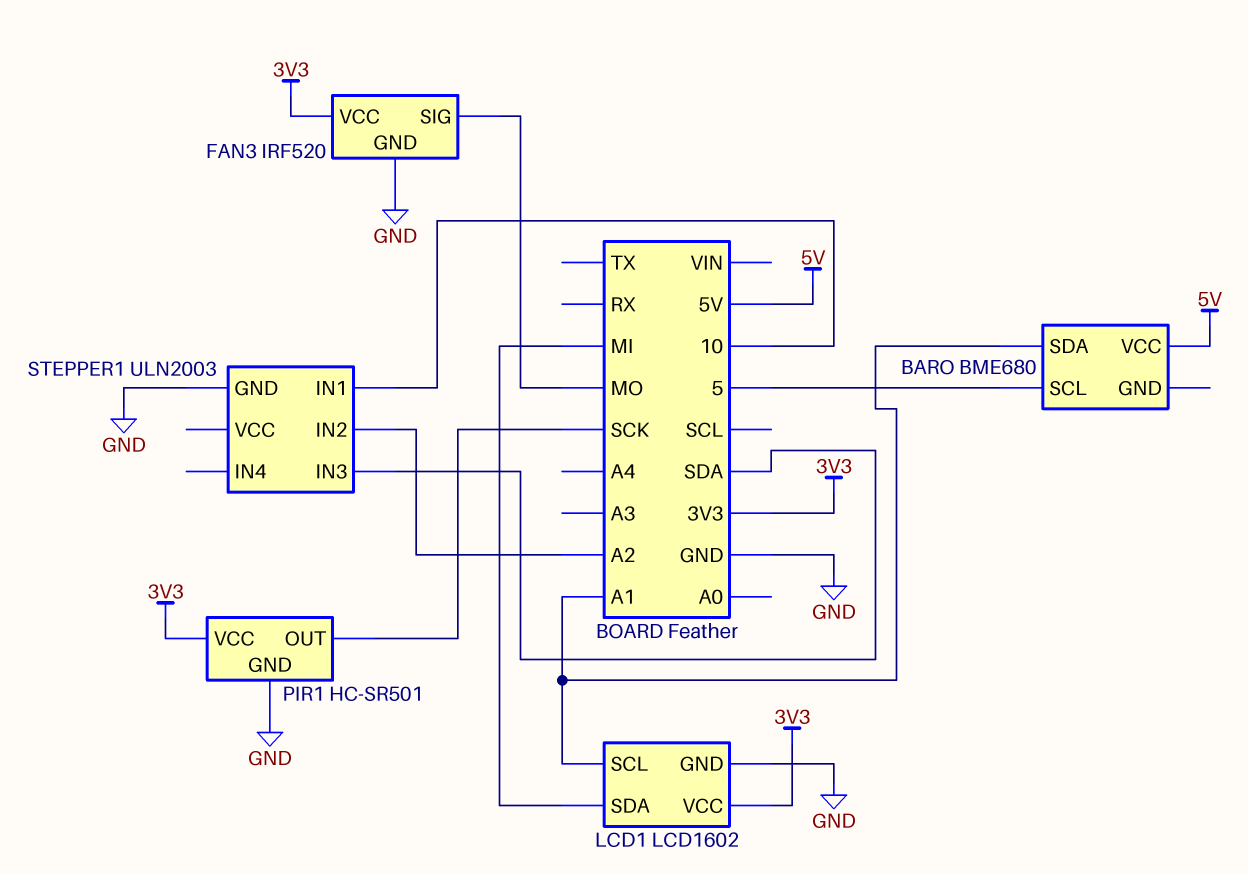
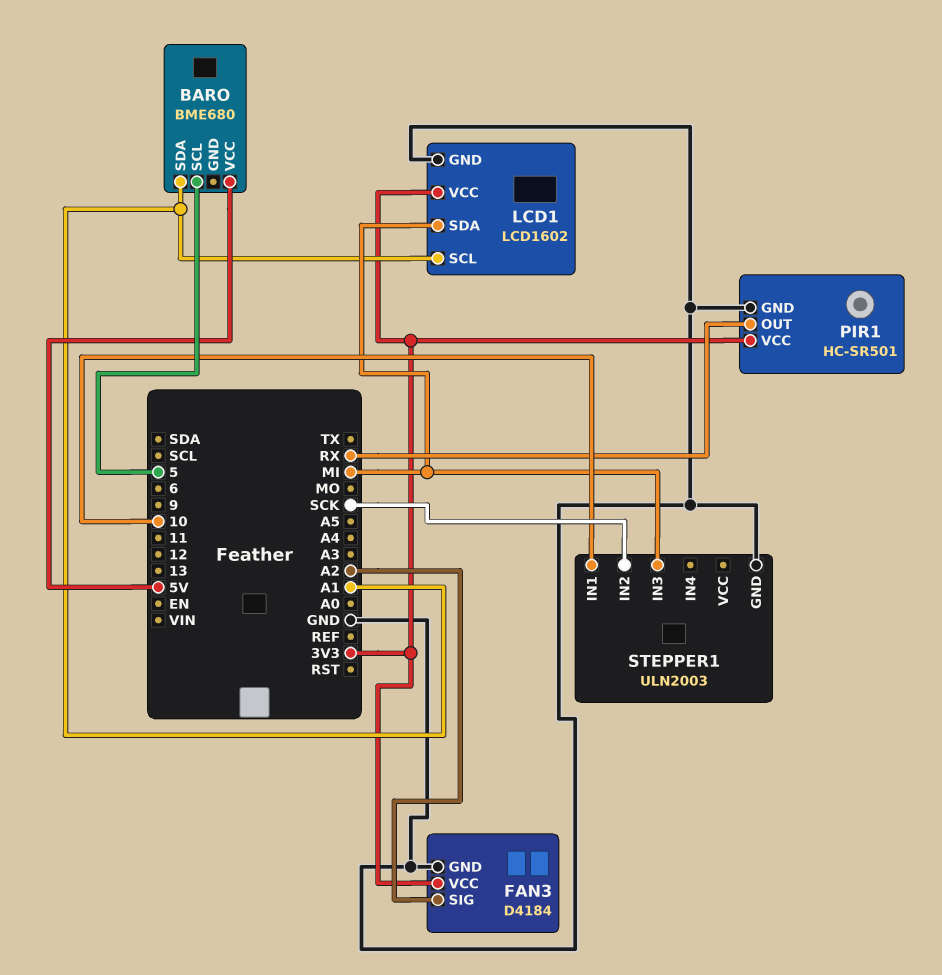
FAN3: IRF520 -> D4184
FAN3 pin SIG: MO -> A2
PIR1 pin OUT: SCK -> RX
STEPPER1 pin IN2: A2 -> SCK
STEPPER1 pin IN3: SDA -> MI

